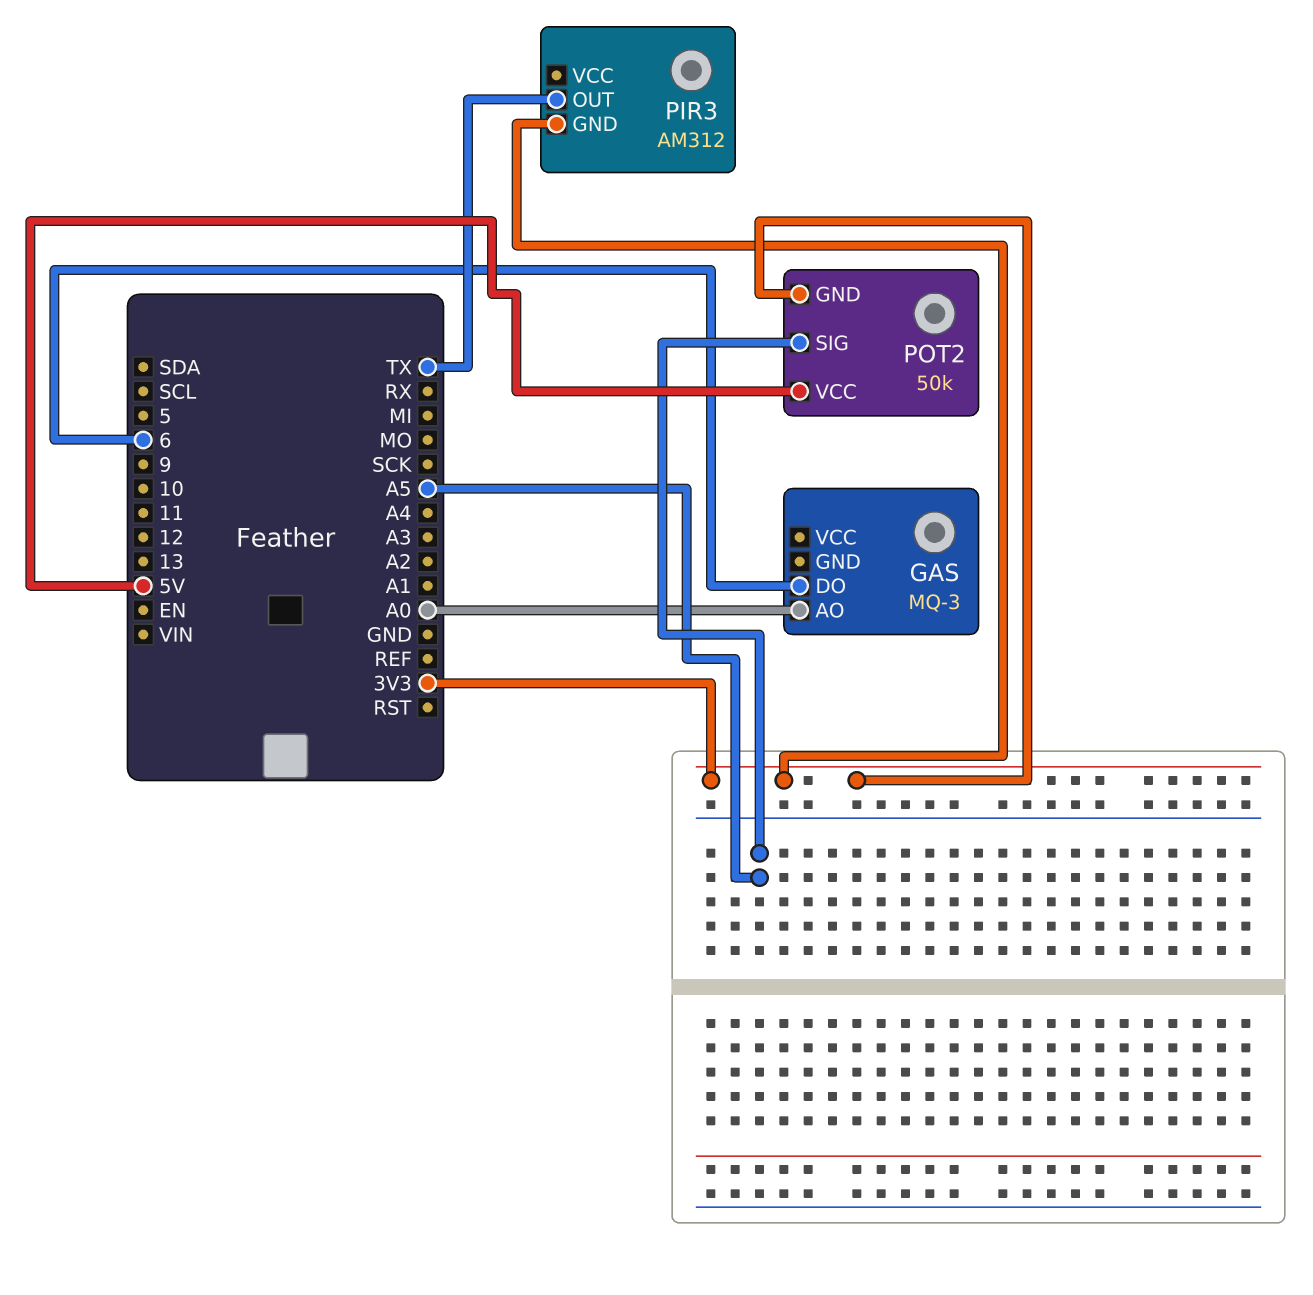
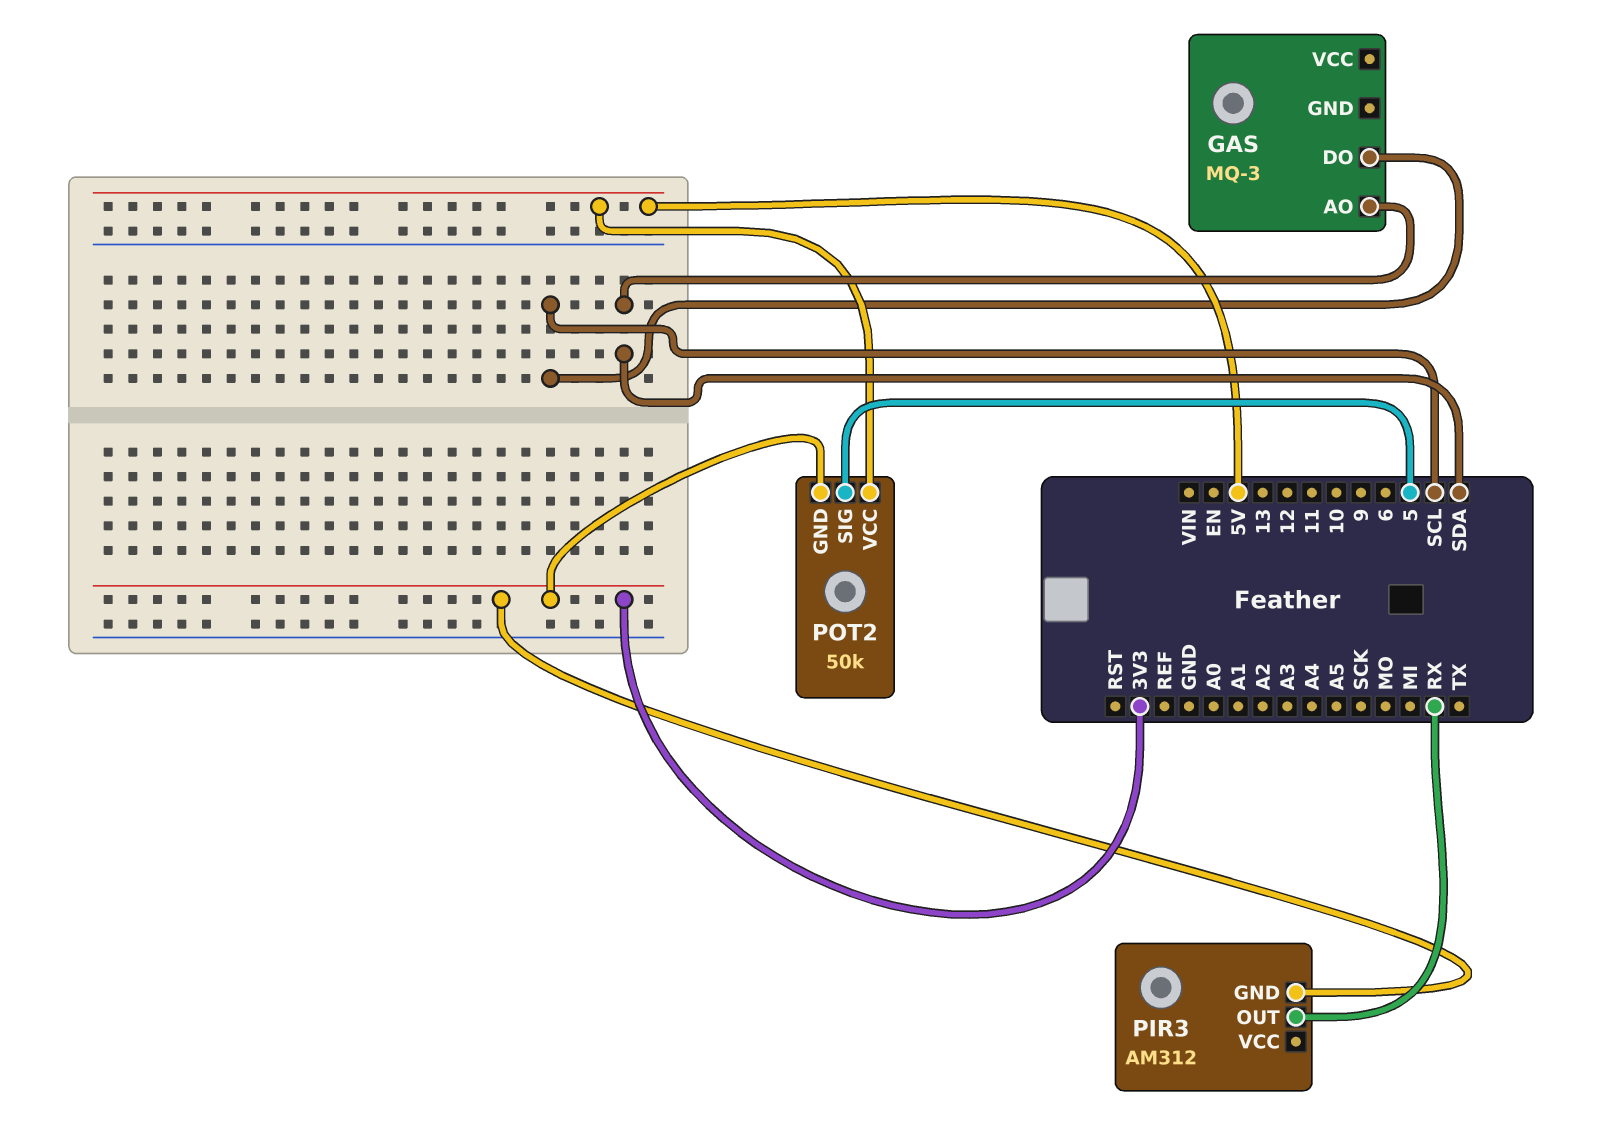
GAS pin AO: A0 -> SDA
GAS pin DO: 6 -> SCL
PIR3 pin OUT: TX -> RX
POT2 pin SIG: A5 -> 5

